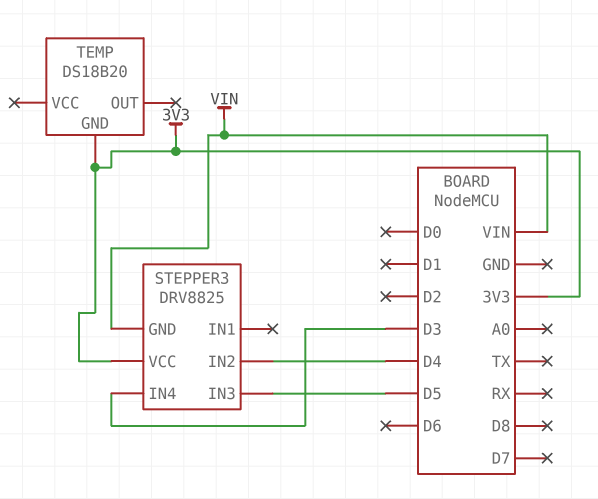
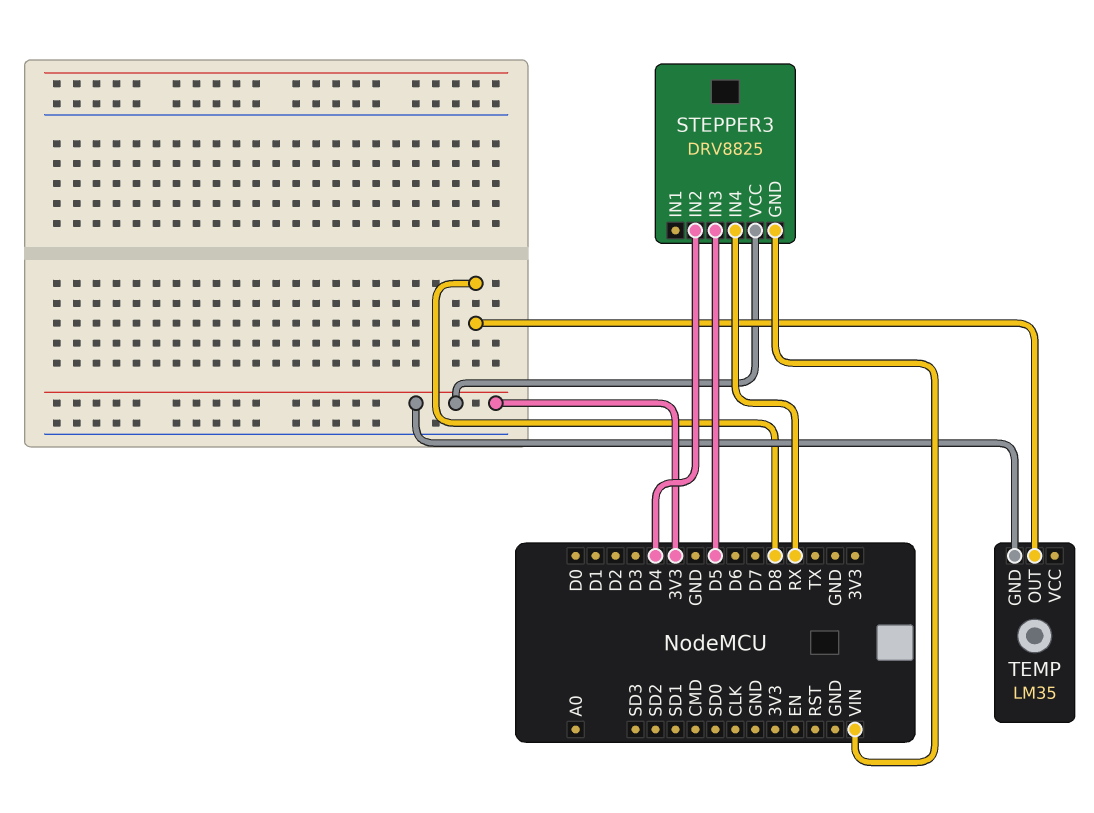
STEPPER3 pin IN4: D3 -> RX
TEMP: DS18B20 -> LM35
TEMP pin OUT: none -> D8

